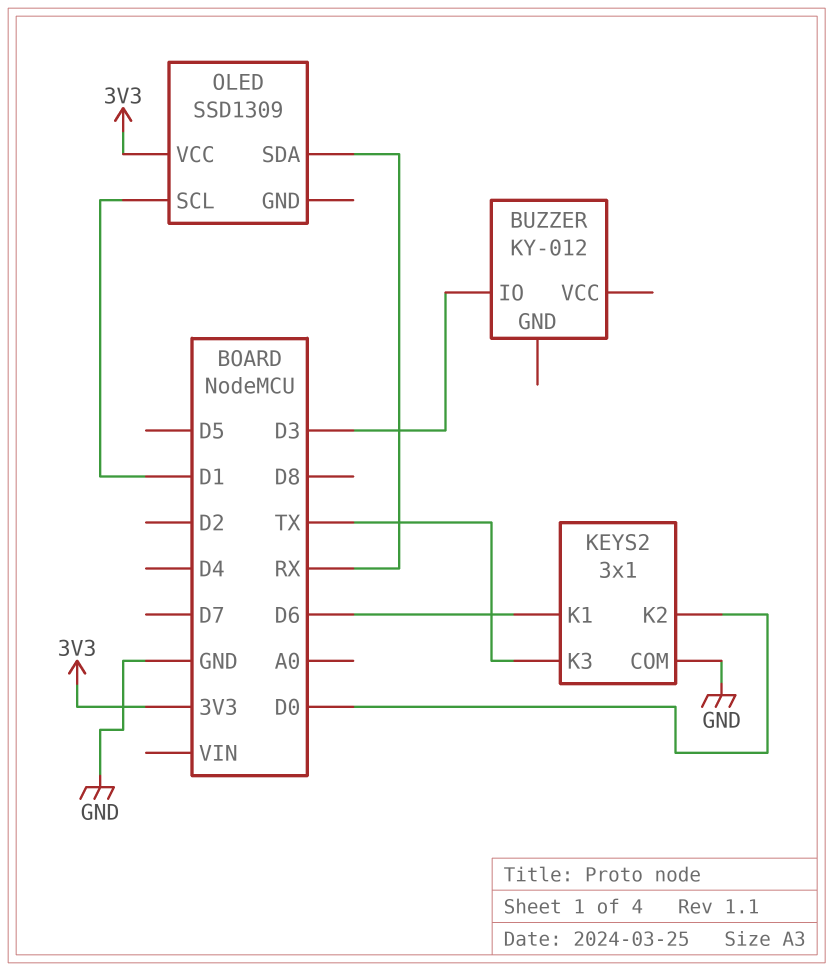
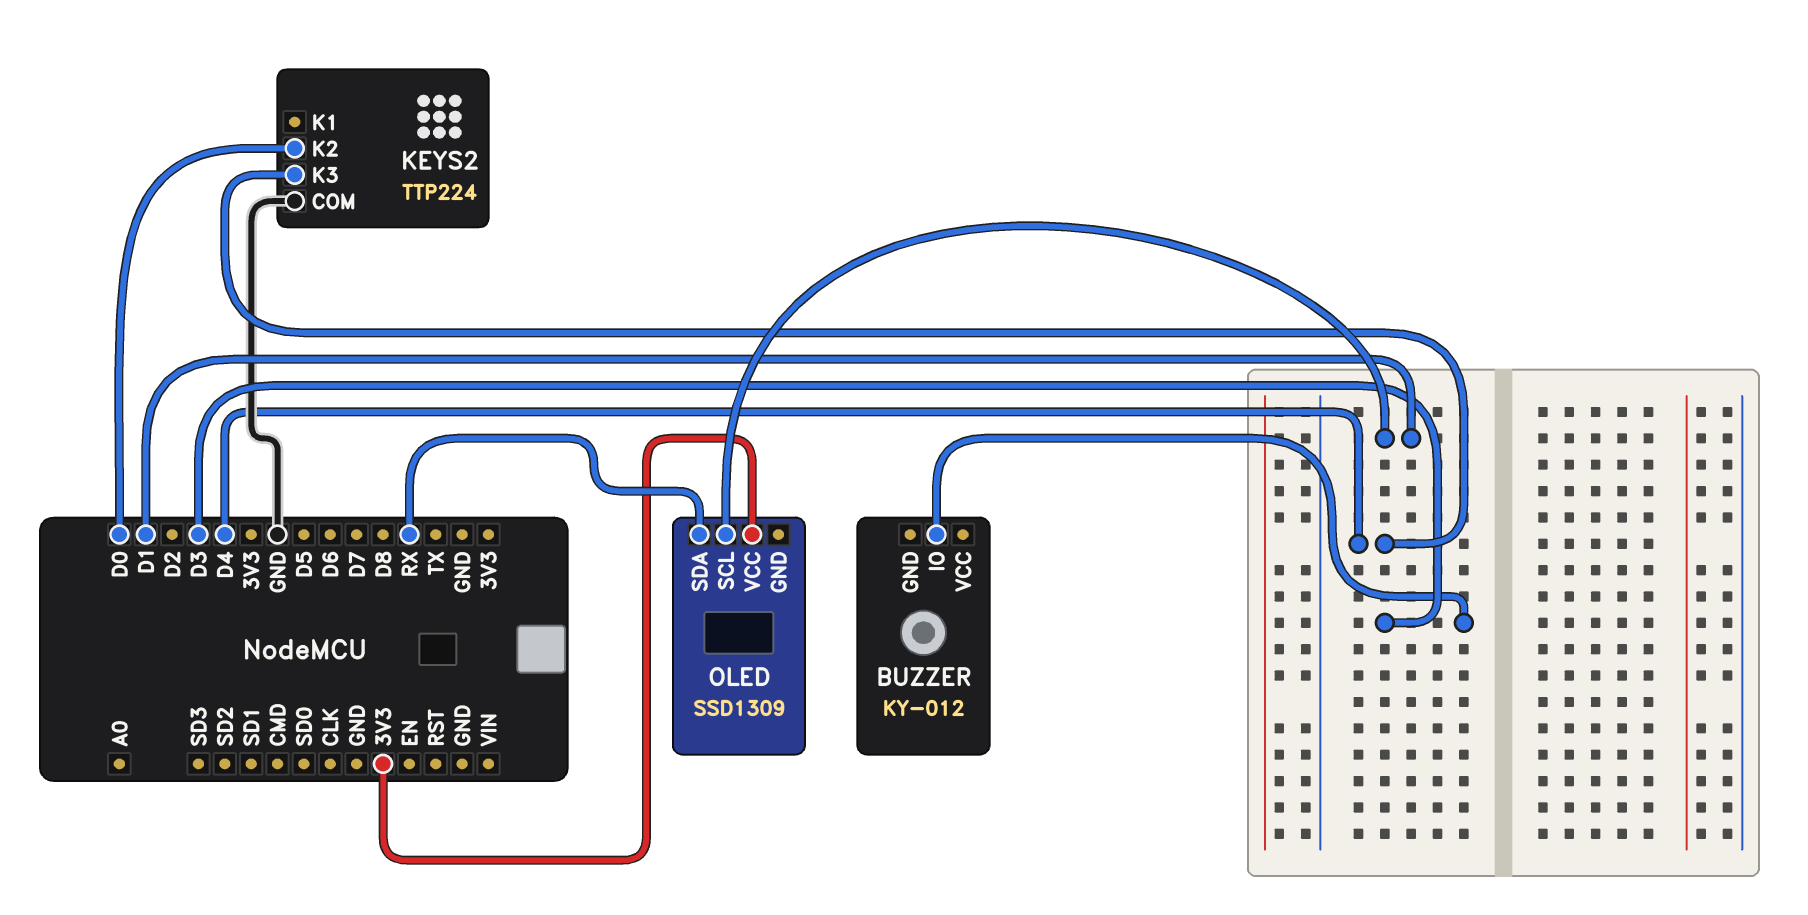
KEYS2: 3x1 -> TTP224
KEYS2 pin K1: D6 -> none
KEYS2 pin K3: TX -> D4

